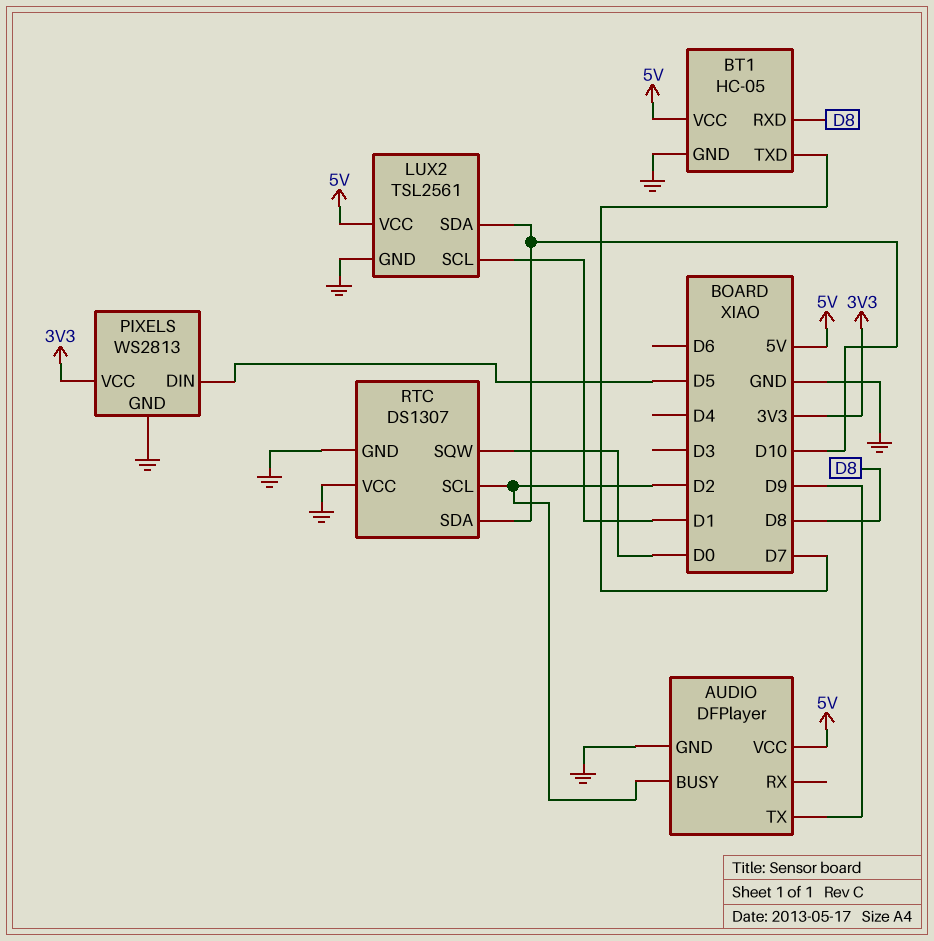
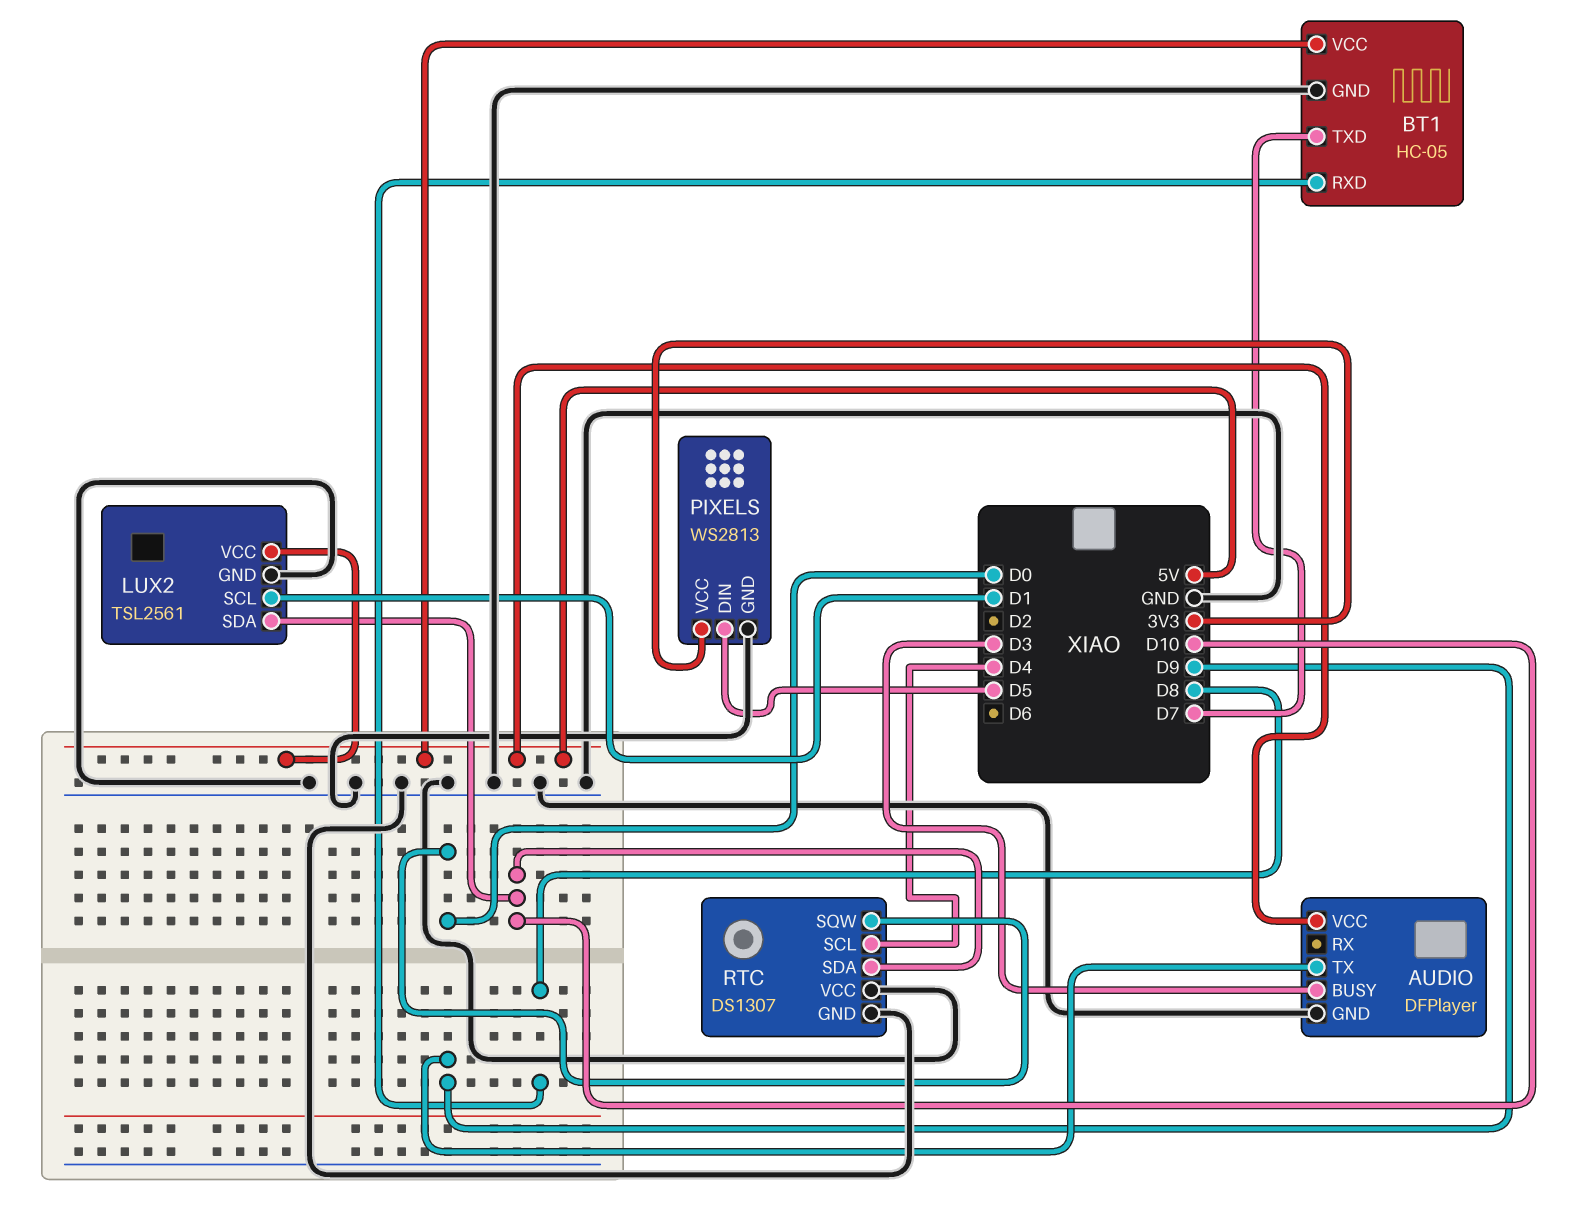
AUDIO pin BUSY: D2 -> D3
RTC pin SCL: D2 -> D4

